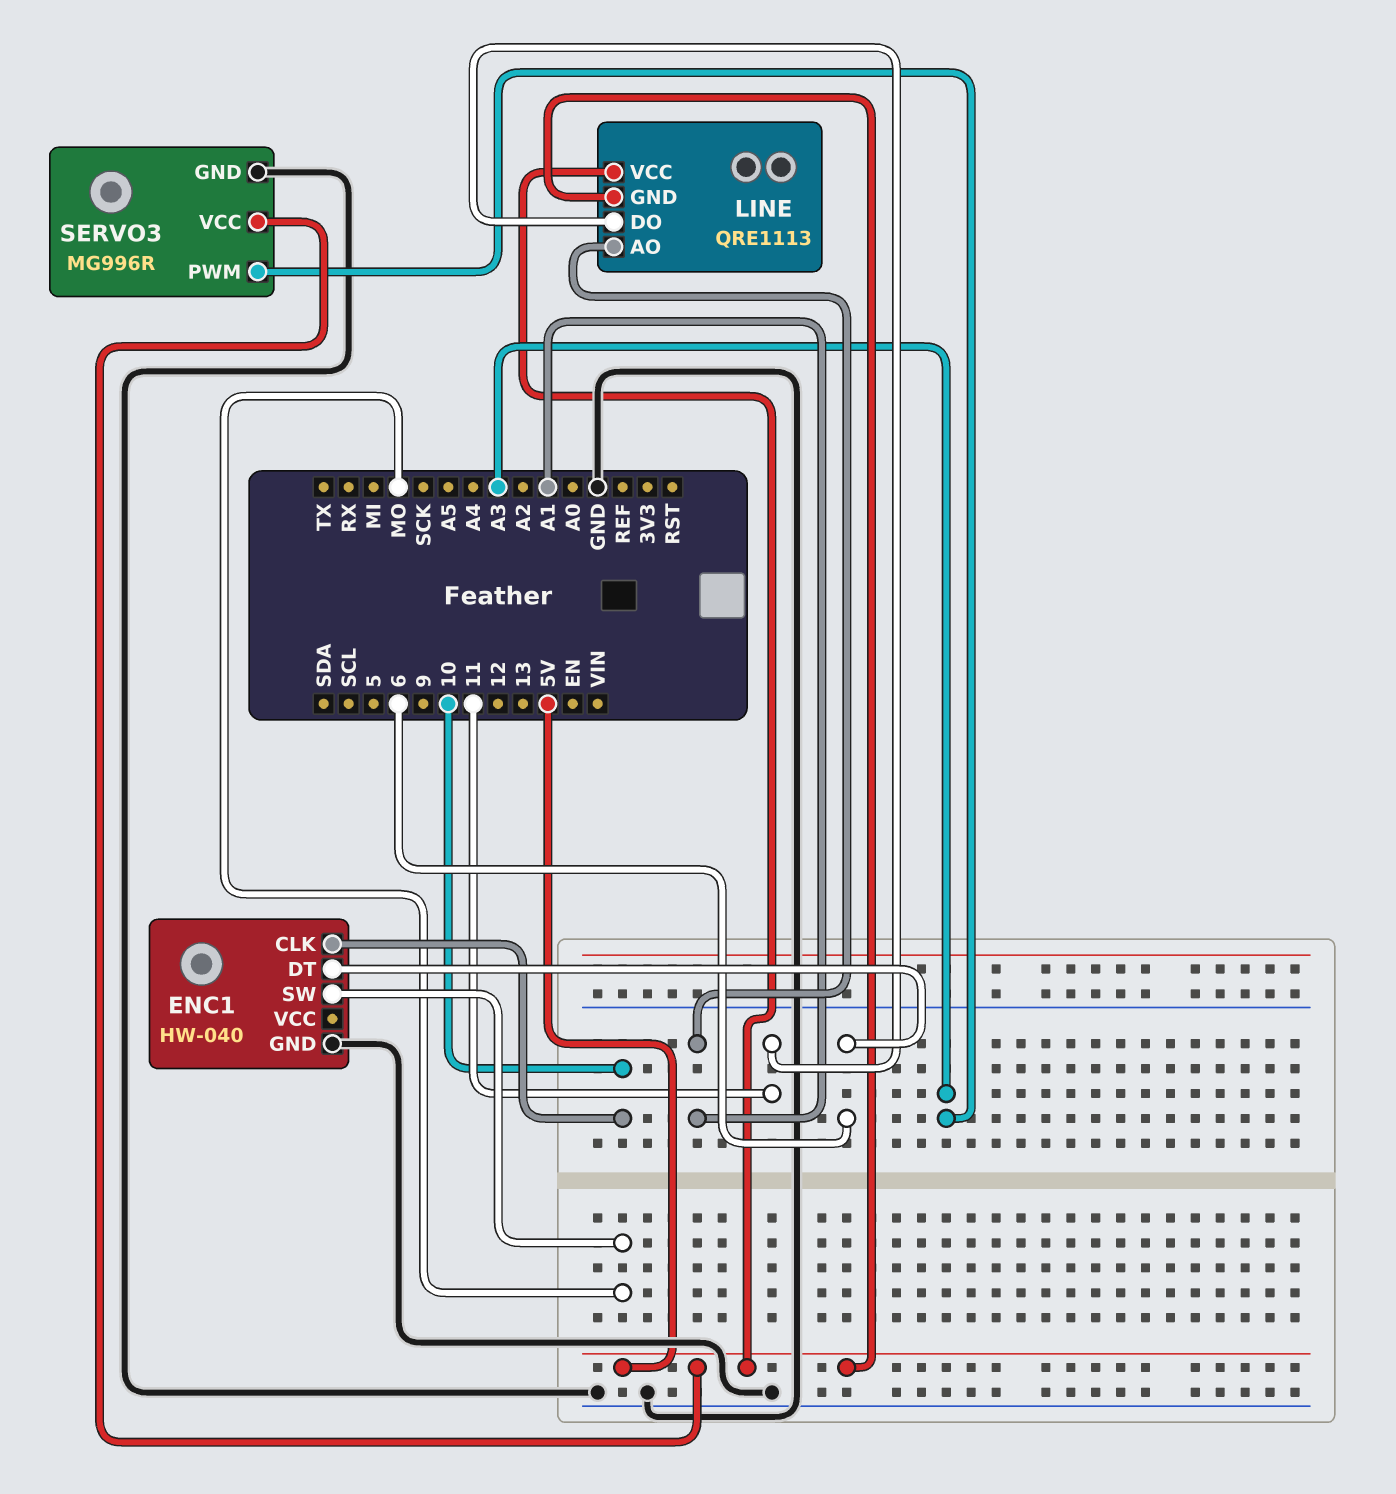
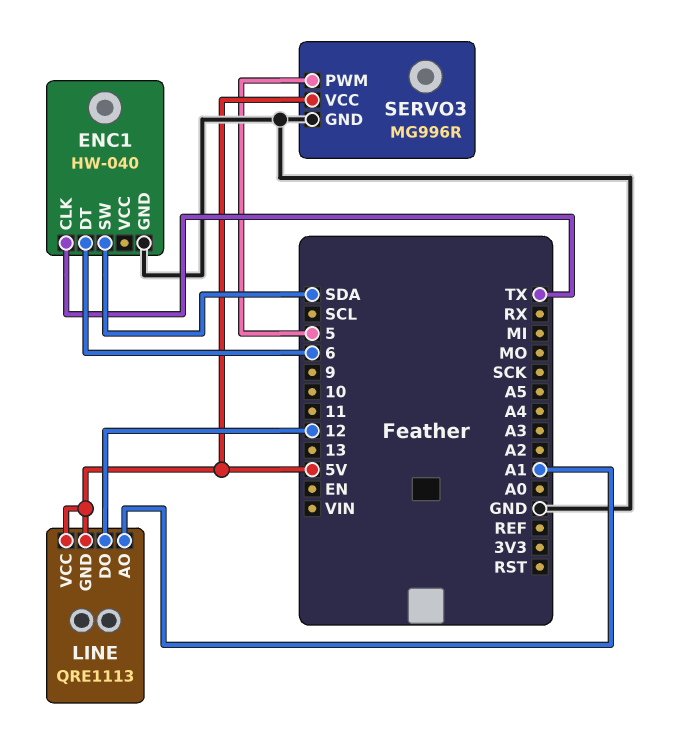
ENC1 pin CLK: 10 -> TX
ENC1 pin SW: MO -> SDA
LINE pin DO: 11 -> 12
SERVO3 pin PWM: A3 -> 5

